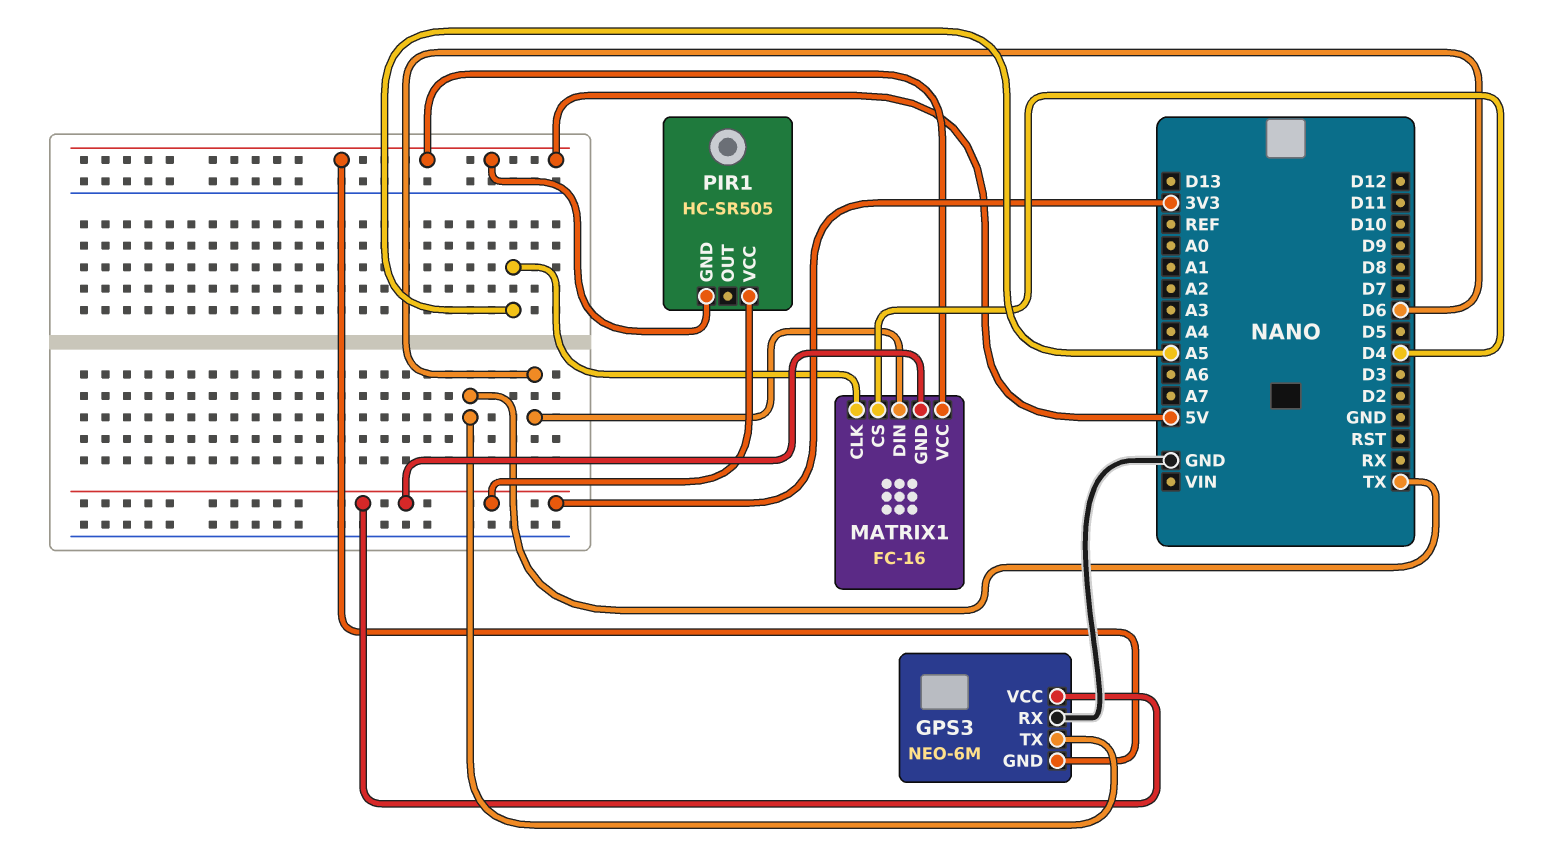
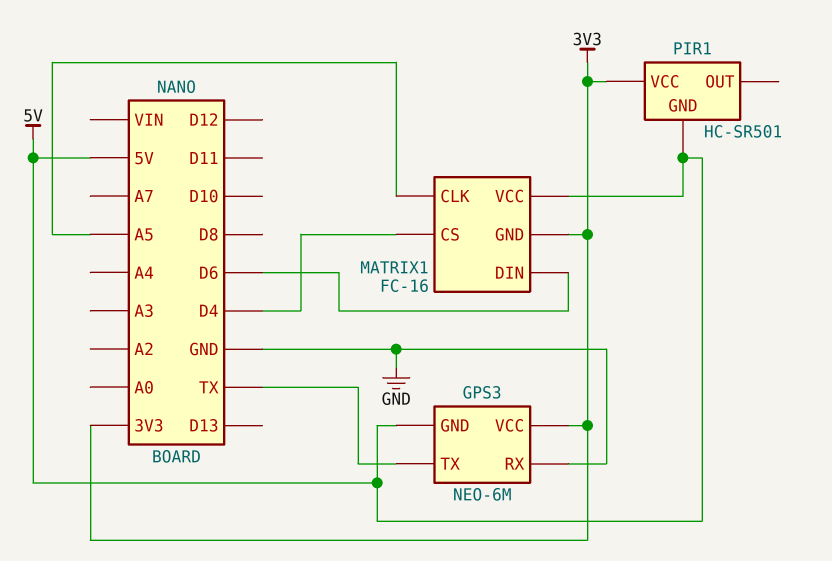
PIR1: HC-SR505 -> HC-SR501

